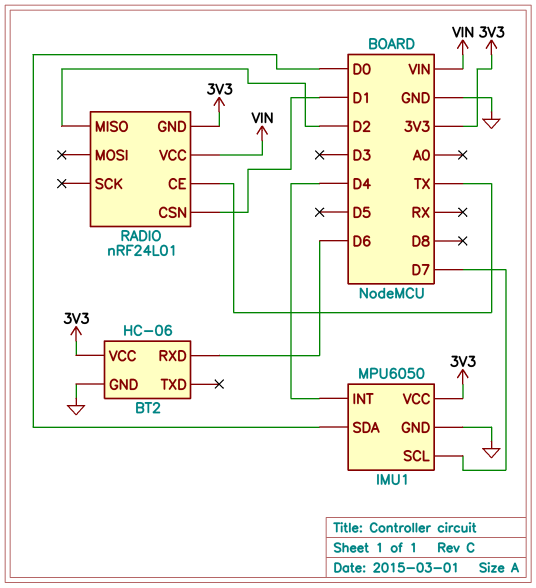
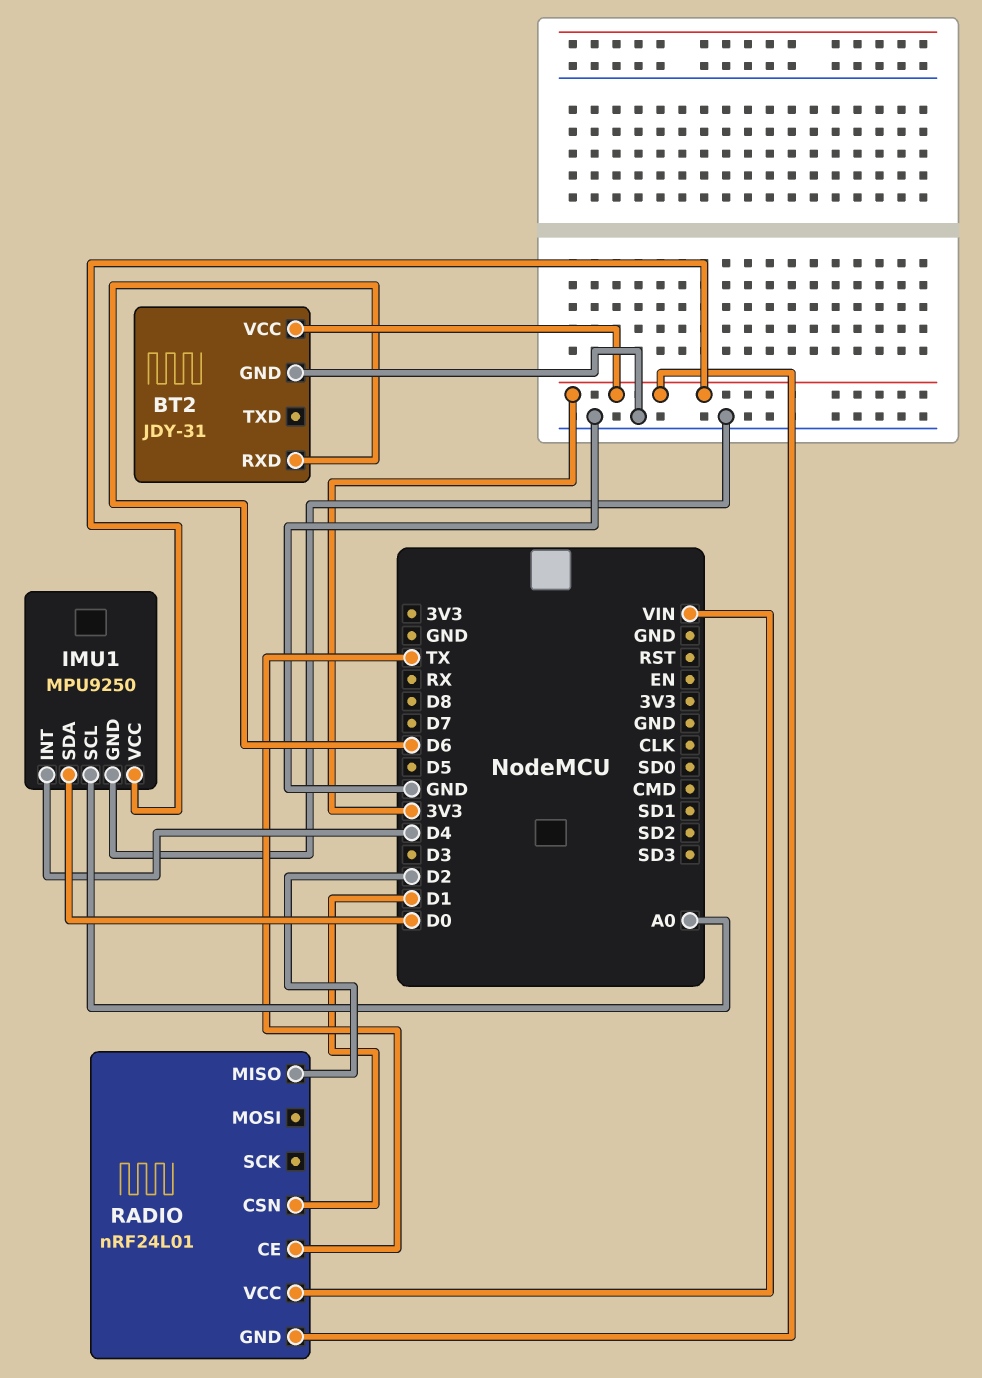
BT2: HC-06 -> JDY-31
IMU1: MPU6050 -> MPU9250
IMU1 pin SCL: D7 -> A0

